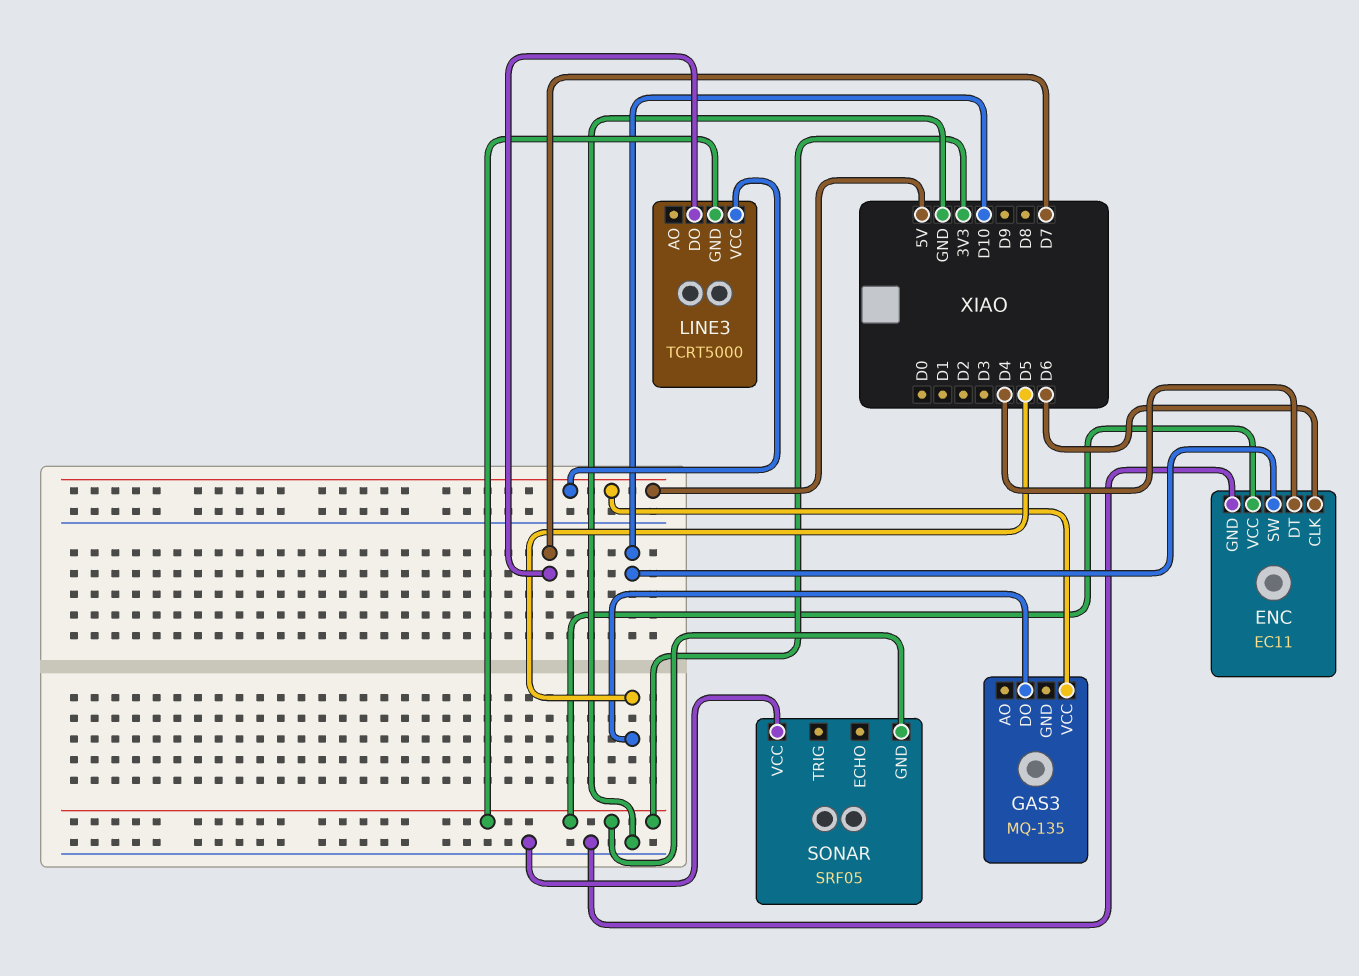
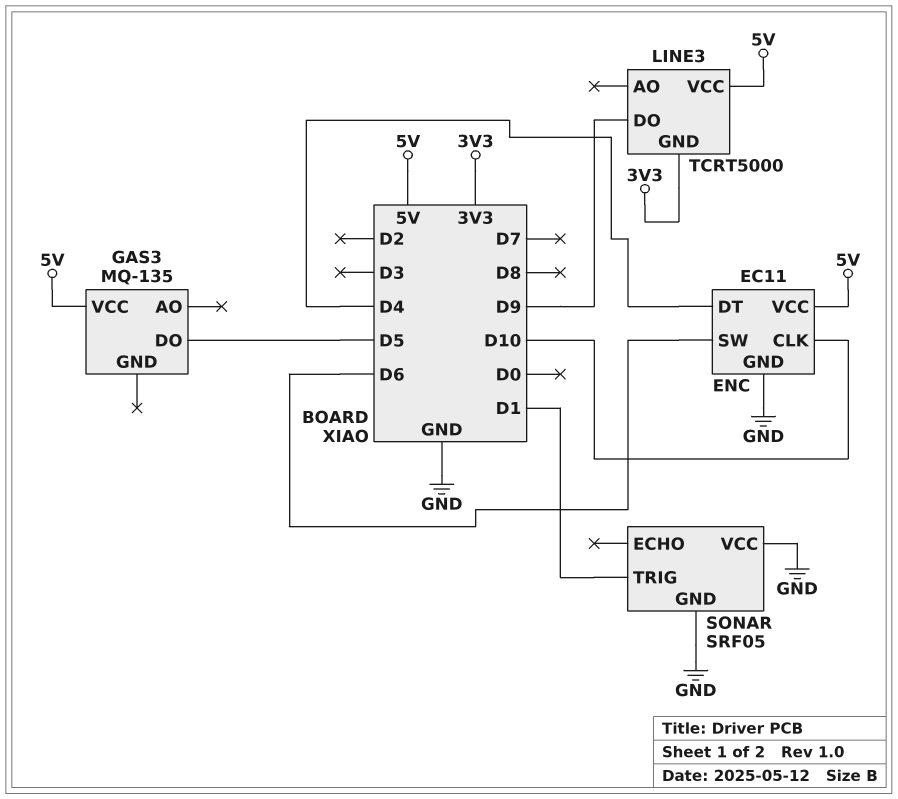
ENC pin CLK: D6 -> D10
ENC pin SW: D10 -> D6
ENC pin VCC: 3V3 -> 5V
LINE3 pin DO: D7 -> D9
SONAR pin GND: 3V3 -> GND
SONAR pin TRIG: none -> D1

